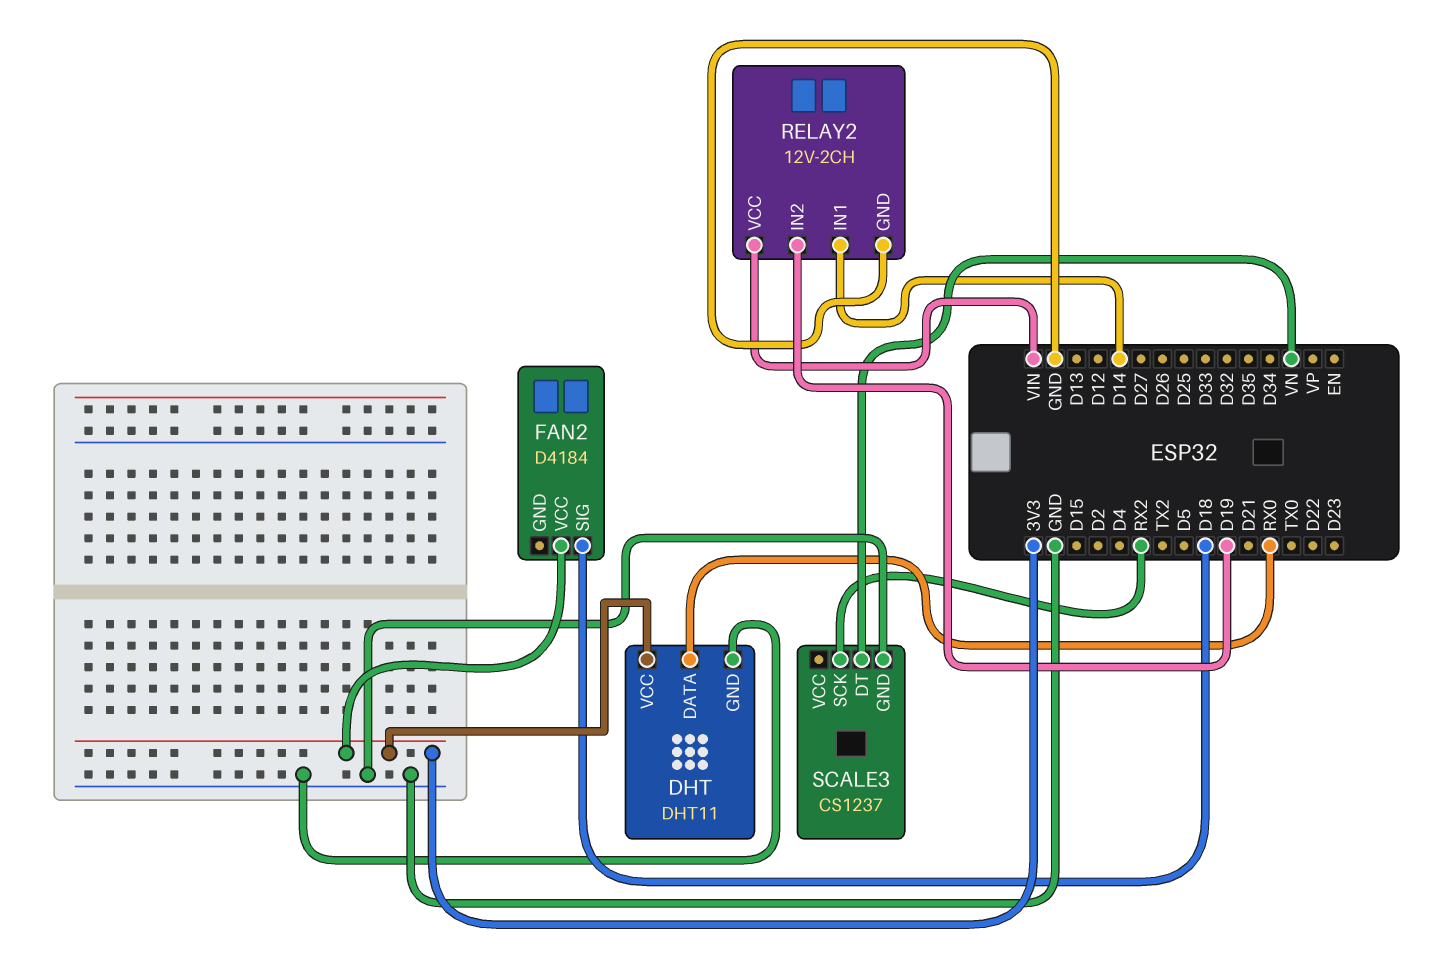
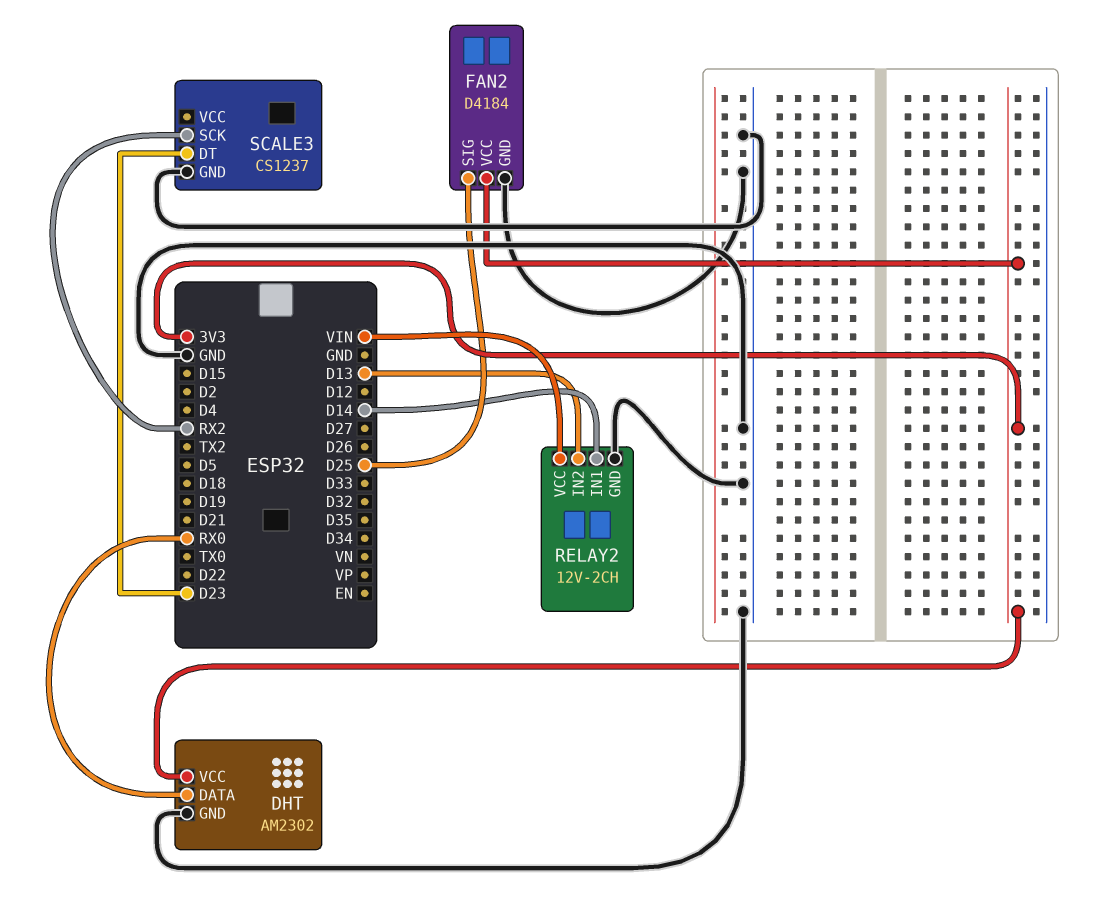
DHT: DHT11 -> AM2302
FAN2 pin GND: none -> GND
FAN2 pin SIG: D18 -> D25
RELAY2 pin IN2: D19 -> D13
SCALE3 pin DT: VN -> D23

